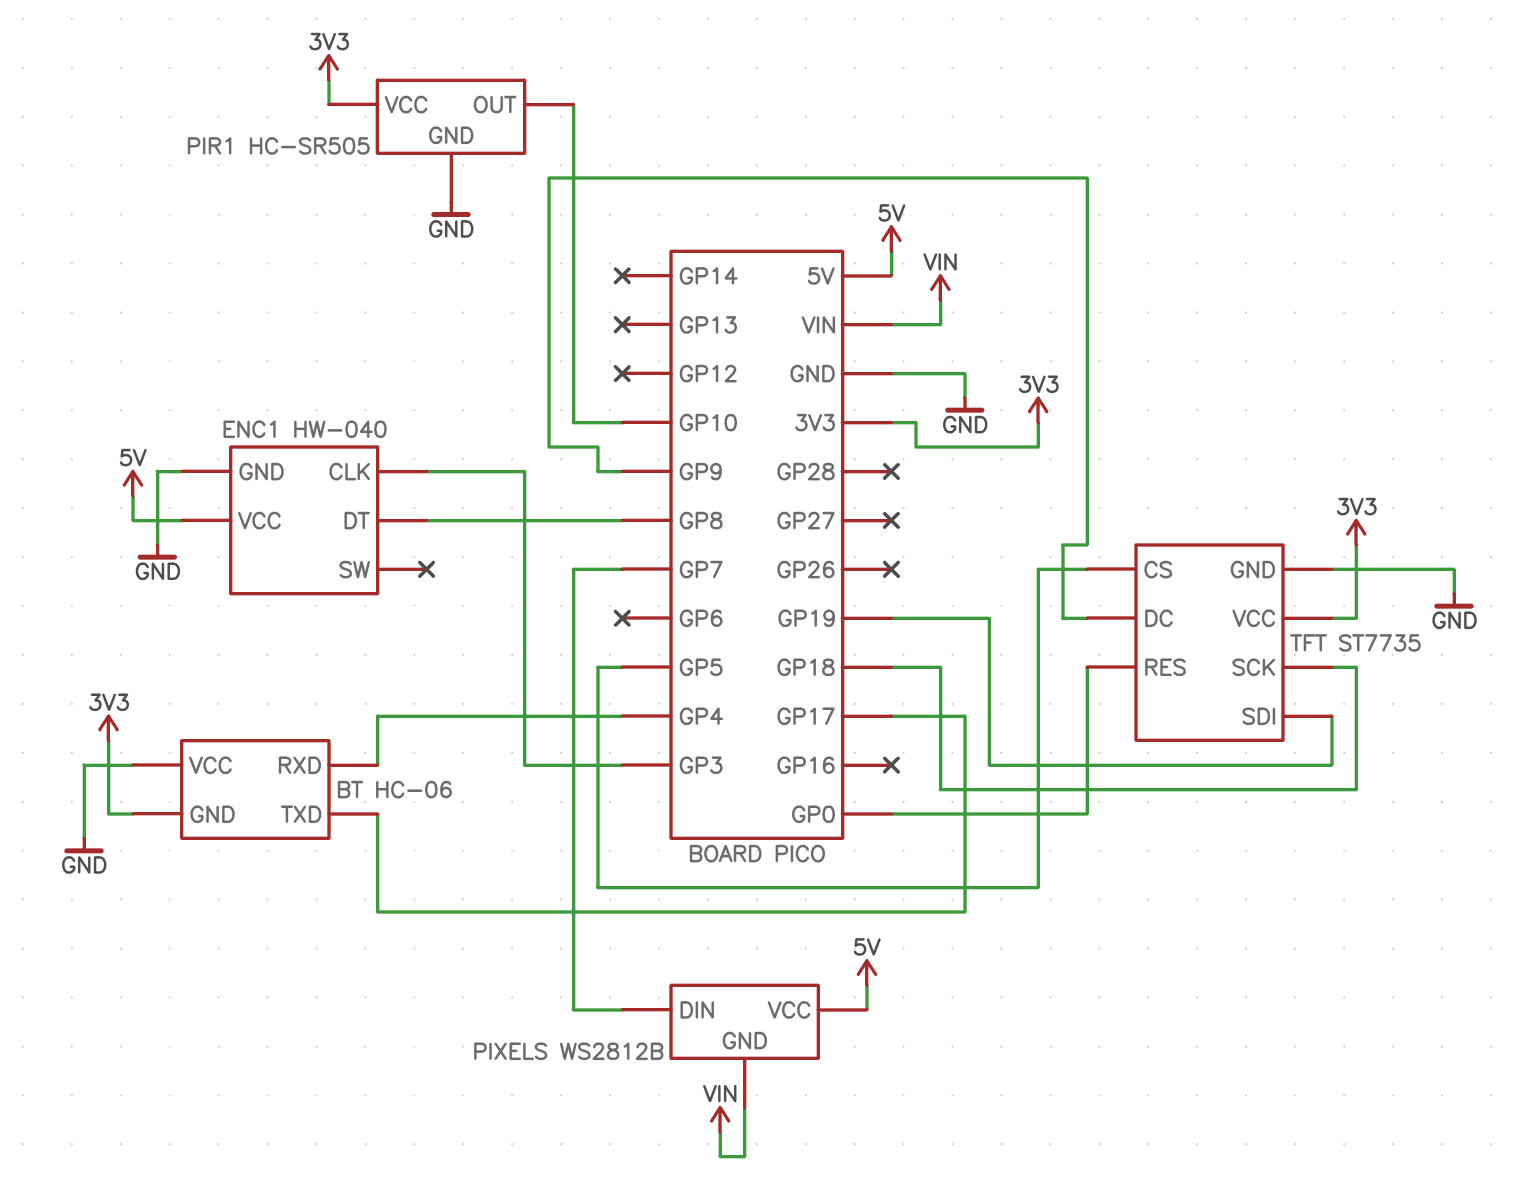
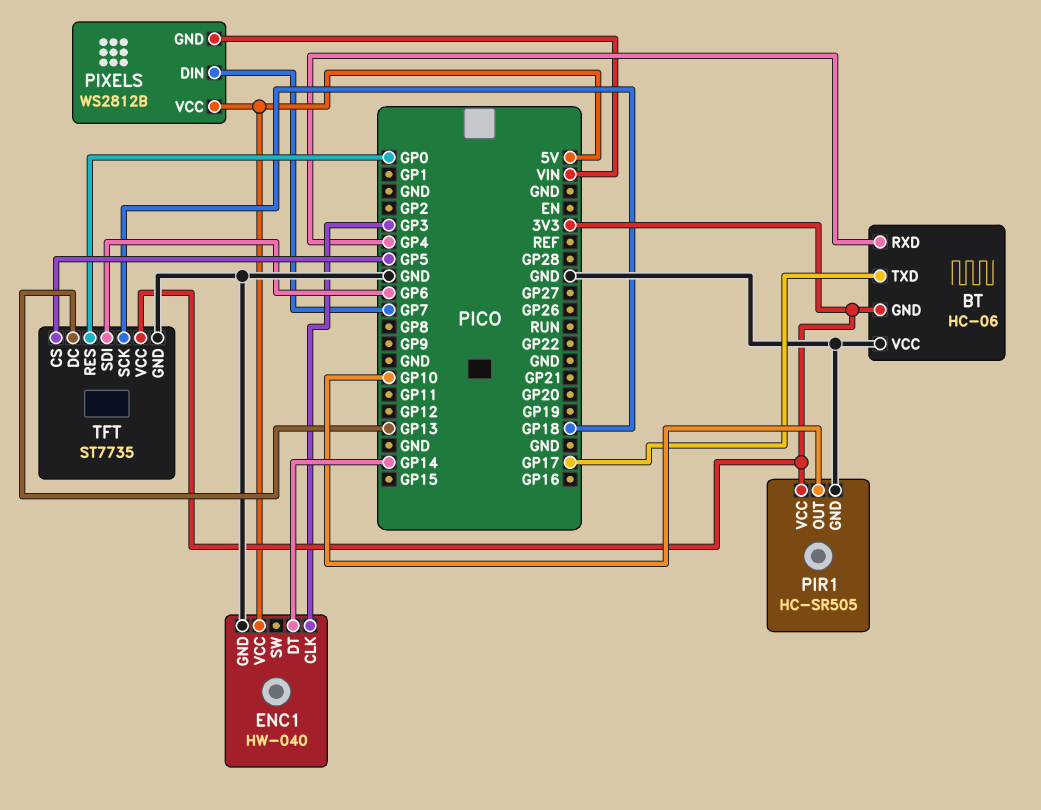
ENC1 pin DT: GP8 -> GP14
TFT pin DC: GP9 -> GP13
TFT pin SDI: GP19 -> GP6

